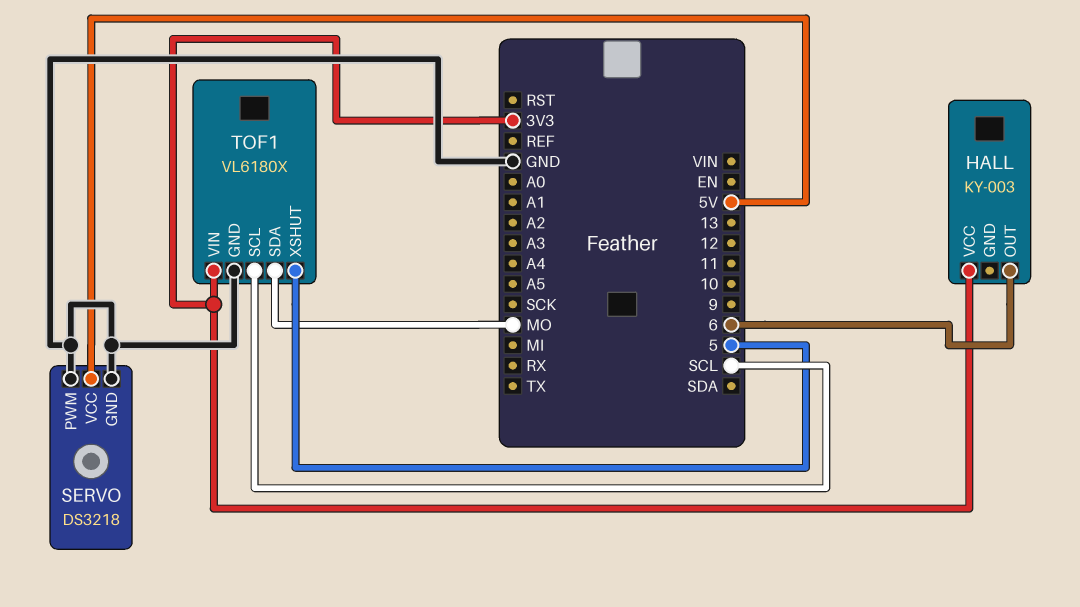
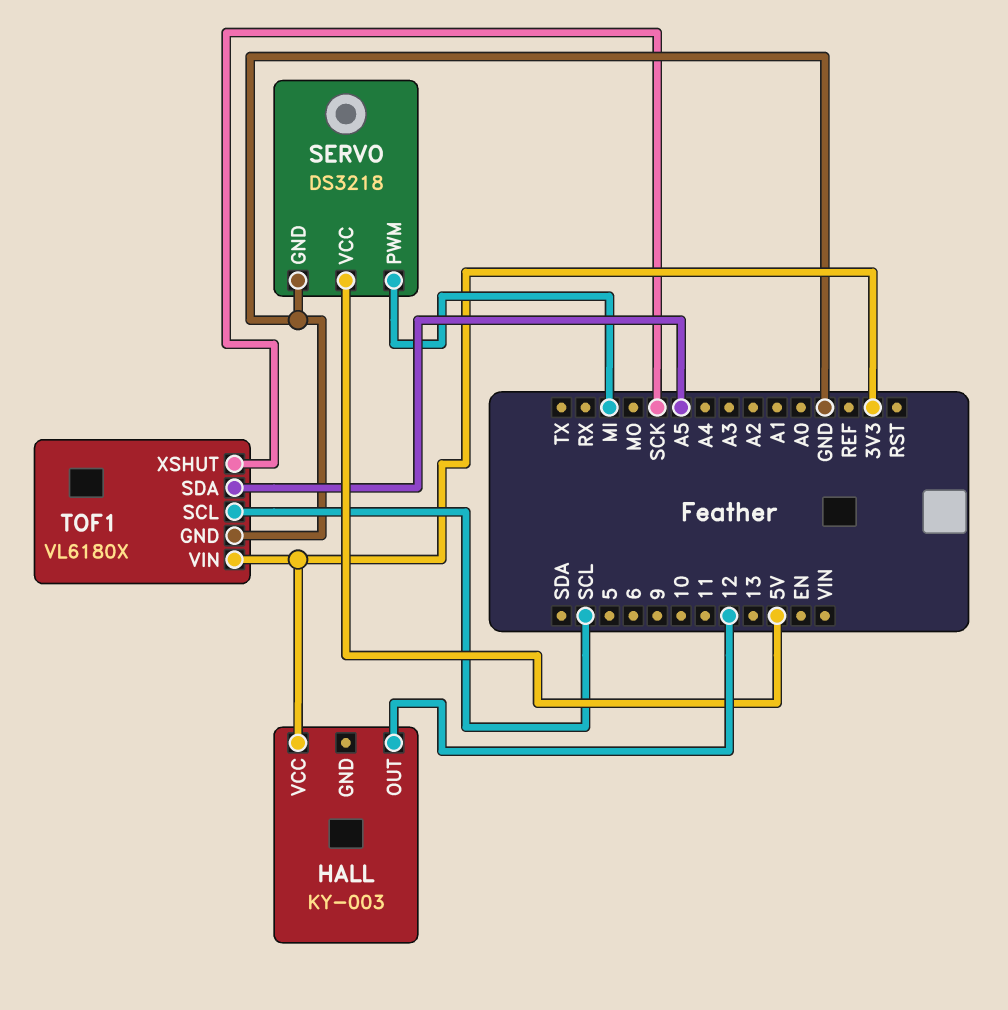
HALL pin OUT: 6 -> 12
SERVO pin PWM: GND -> MI
TOF1 pin SDA: MO -> A5
TOF1 pin XSHUT: 5 -> SCK

